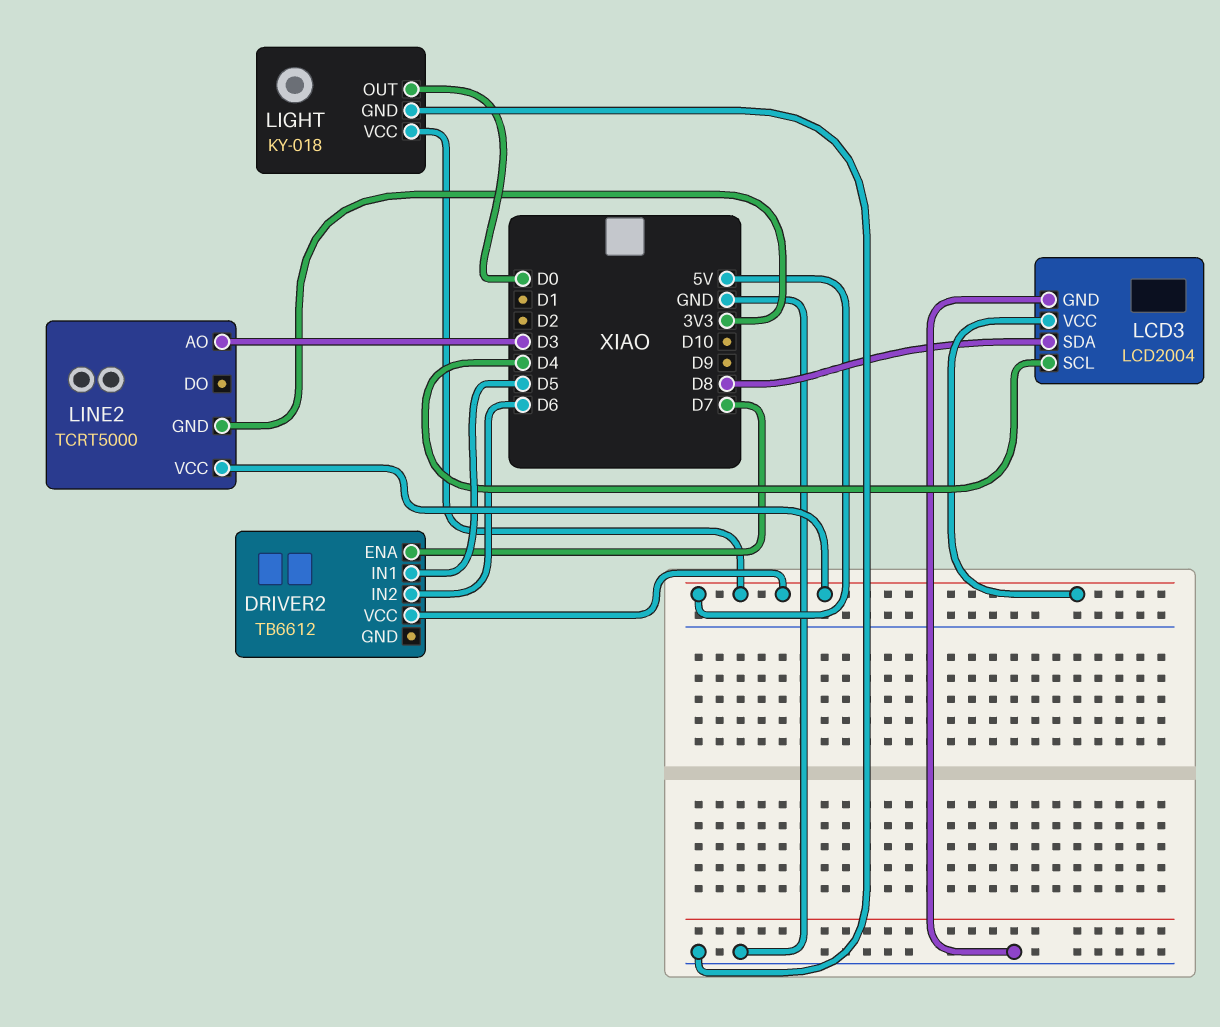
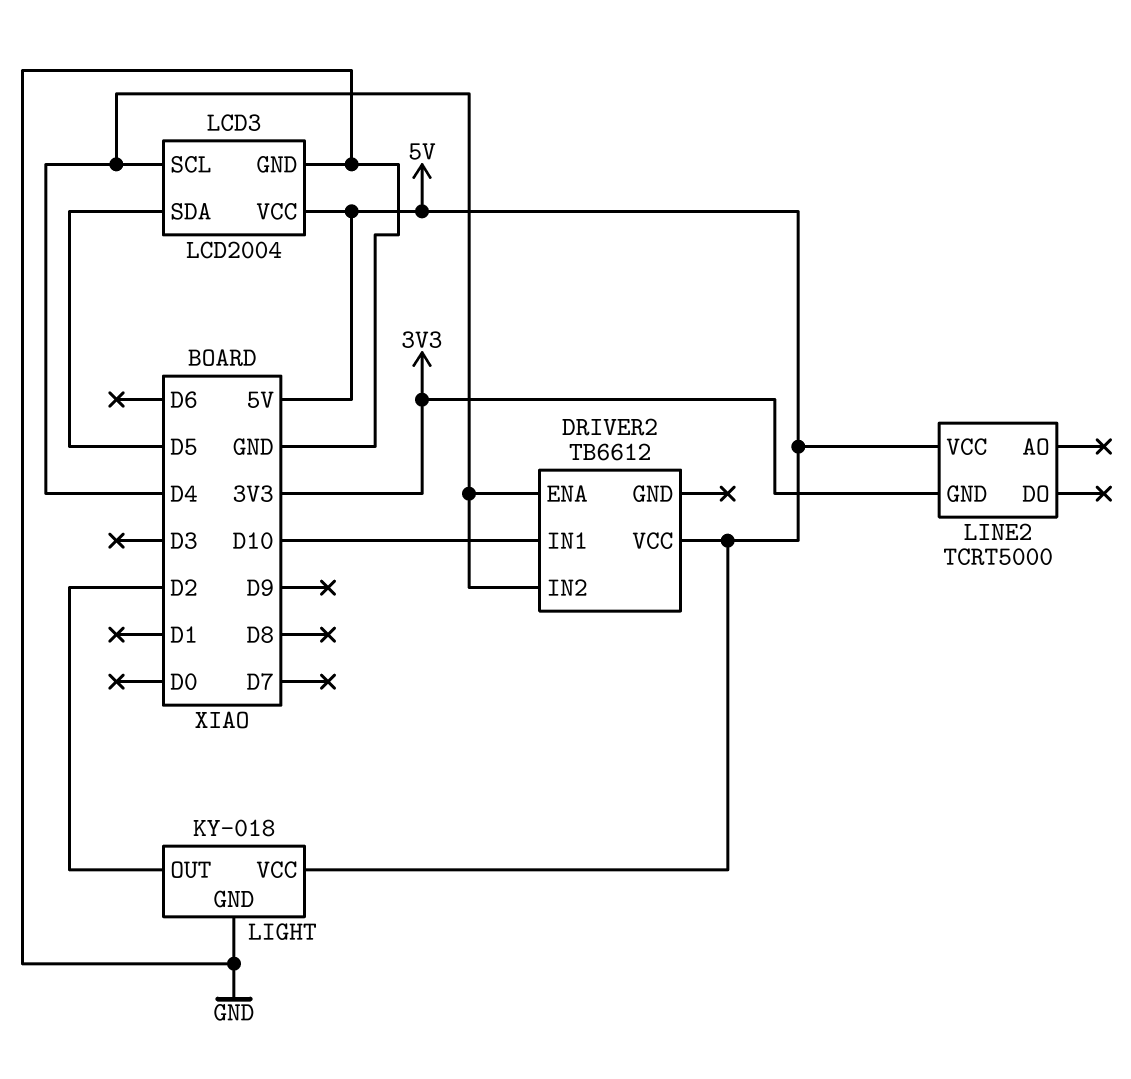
DRIVER2 pin ENA: D7 -> D4
DRIVER2 pin IN1: D5 -> D10
DRIVER2 pin IN2: D6 -> D4
LCD3 pin SDA: D8 -> D5
LIGHT pin OUT: D0 -> D2
LINE2 pin AO: D3 -> none

